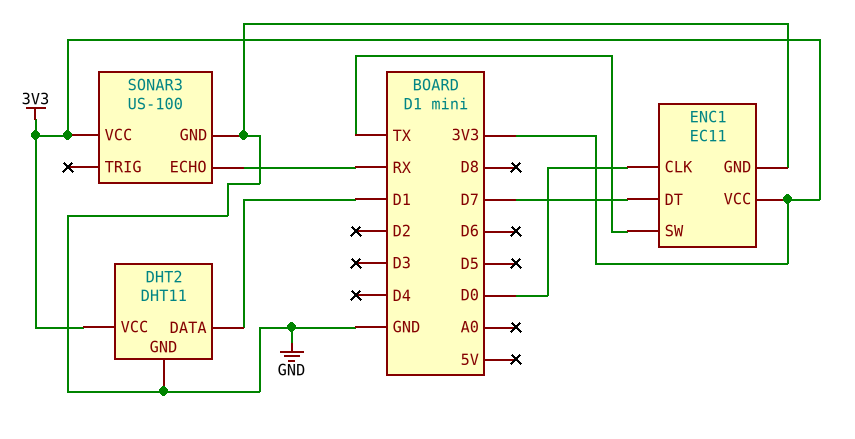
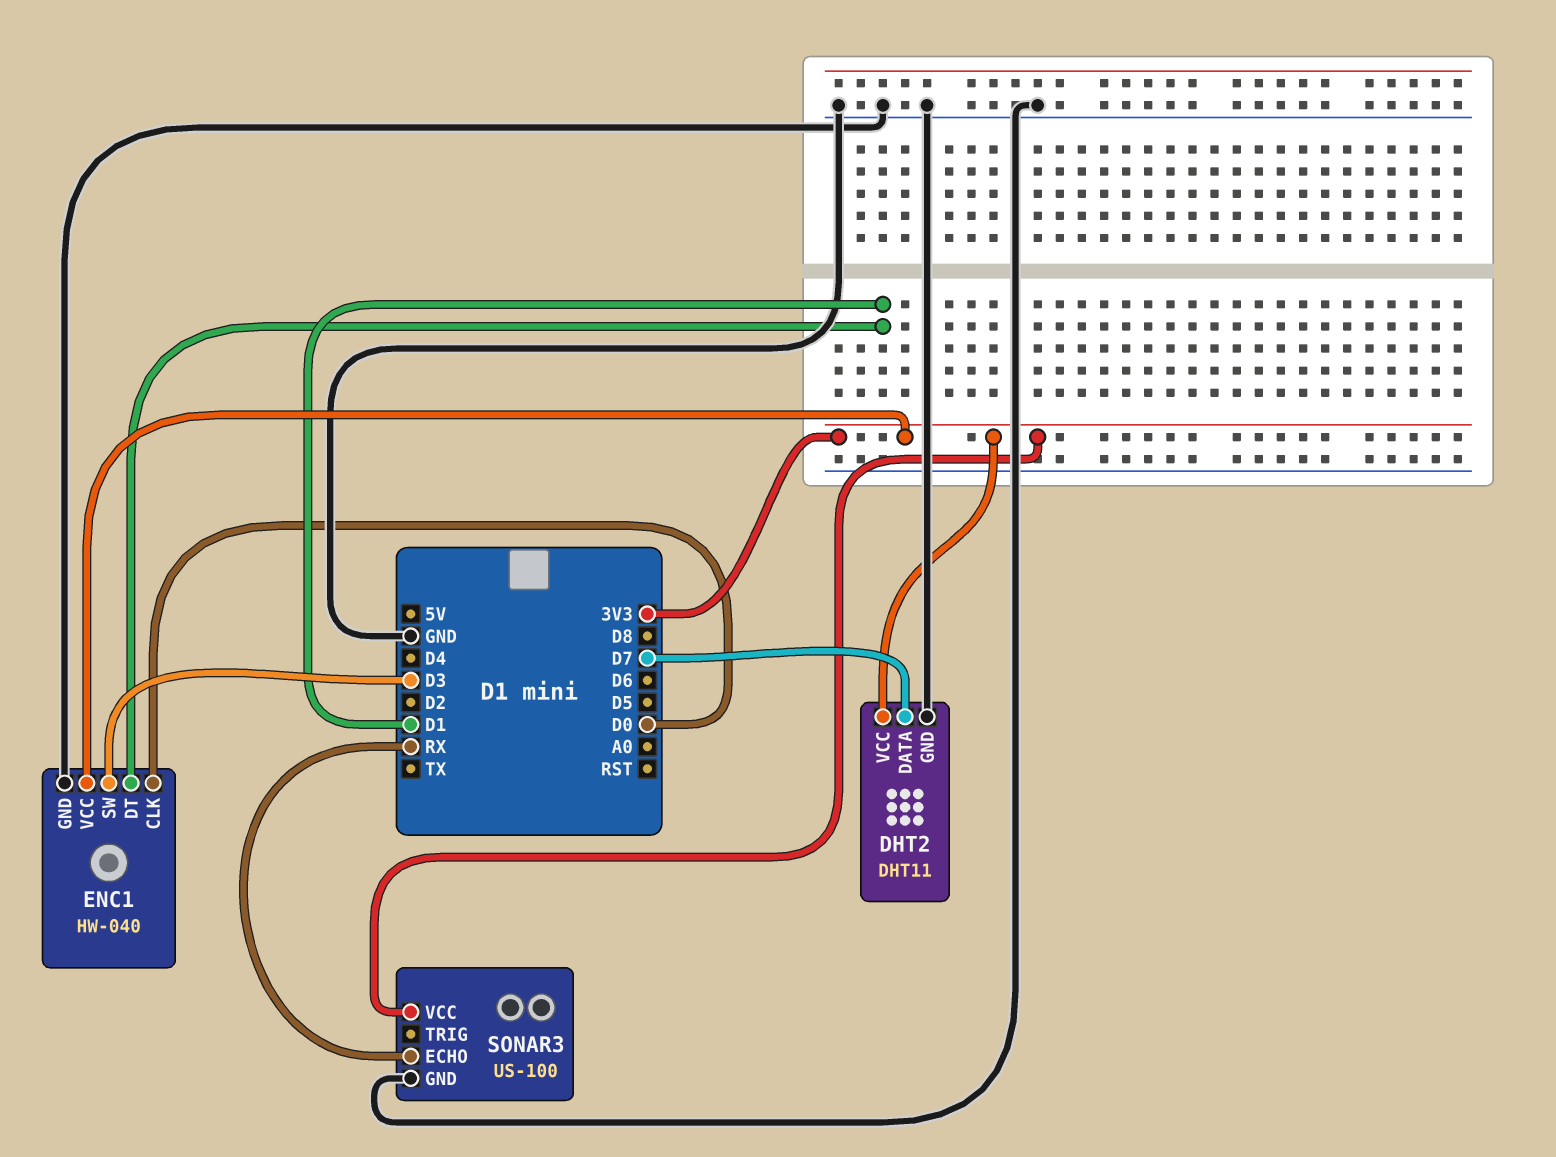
DHT2 pin DATA: D1 -> D7
ENC1: EC11 -> HW-040
ENC1 pin DT: D7 -> D1
ENC1 pin SW: TX -> D3

